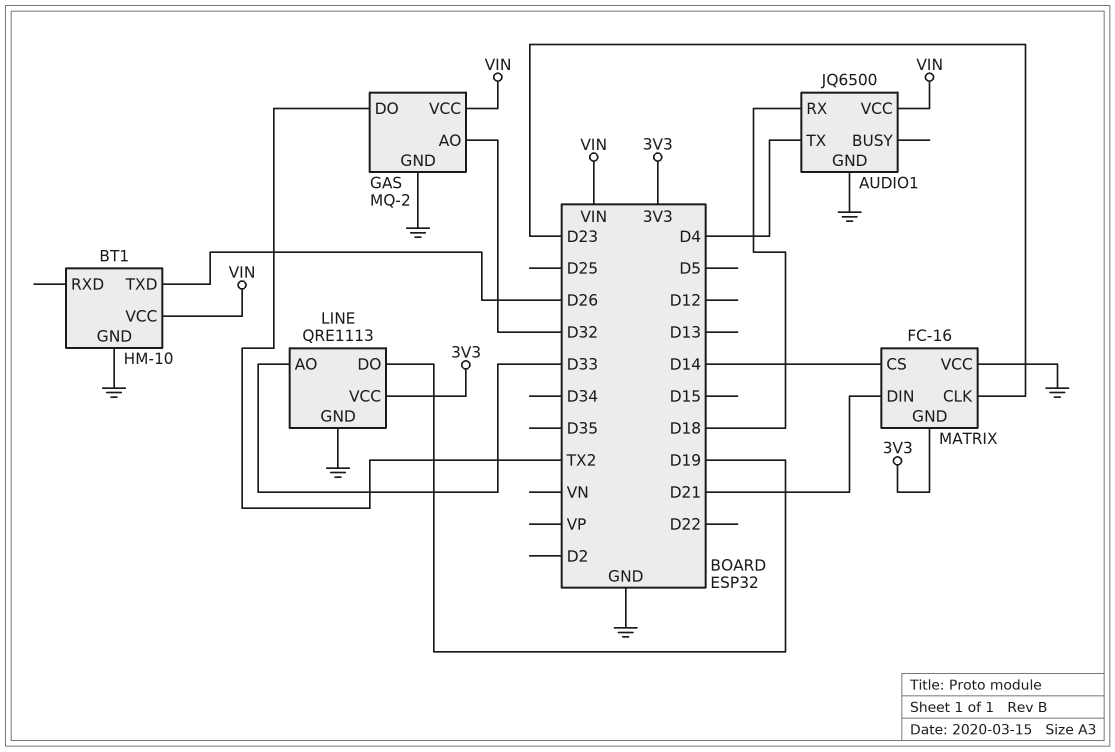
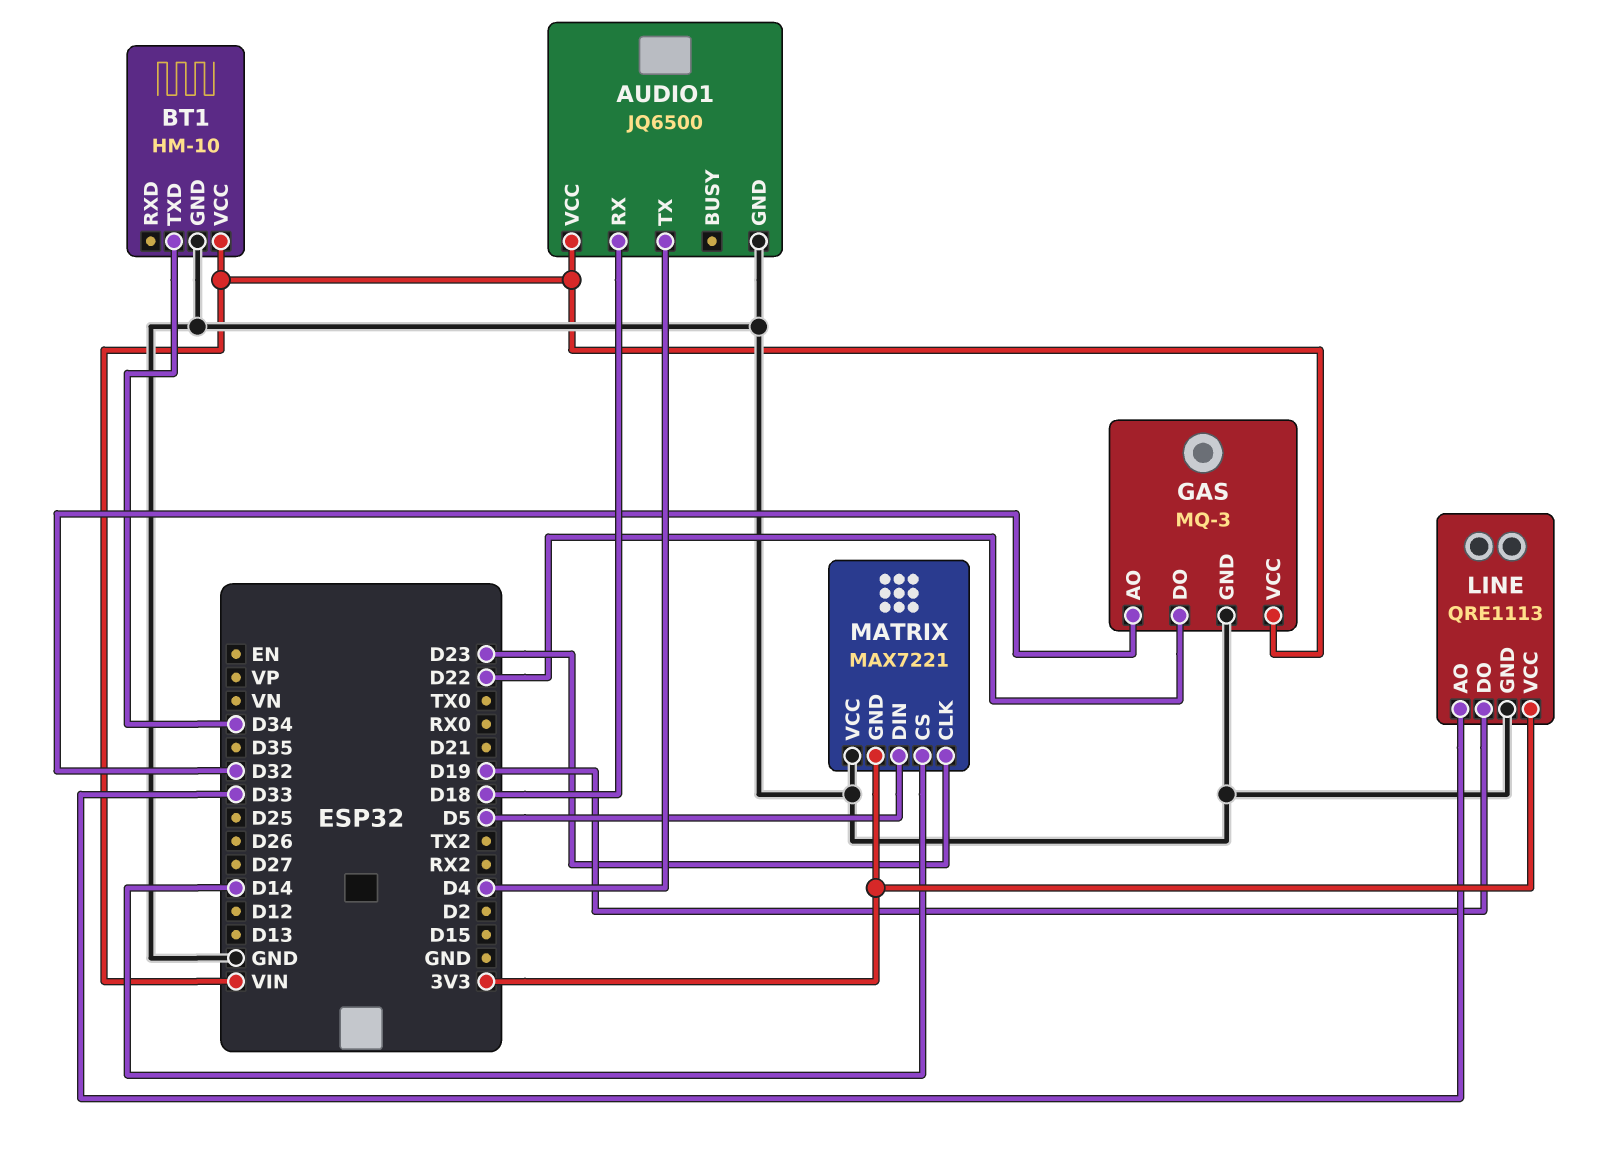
BT1 pin TXD: D26 -> D34
GAS: MQ-2 -> MQ-3
GAS pin DO: TX2 -> D22
MATRIX: FC-16 -> MAX7221
MATRIX pin DIN: D21 -> D5

